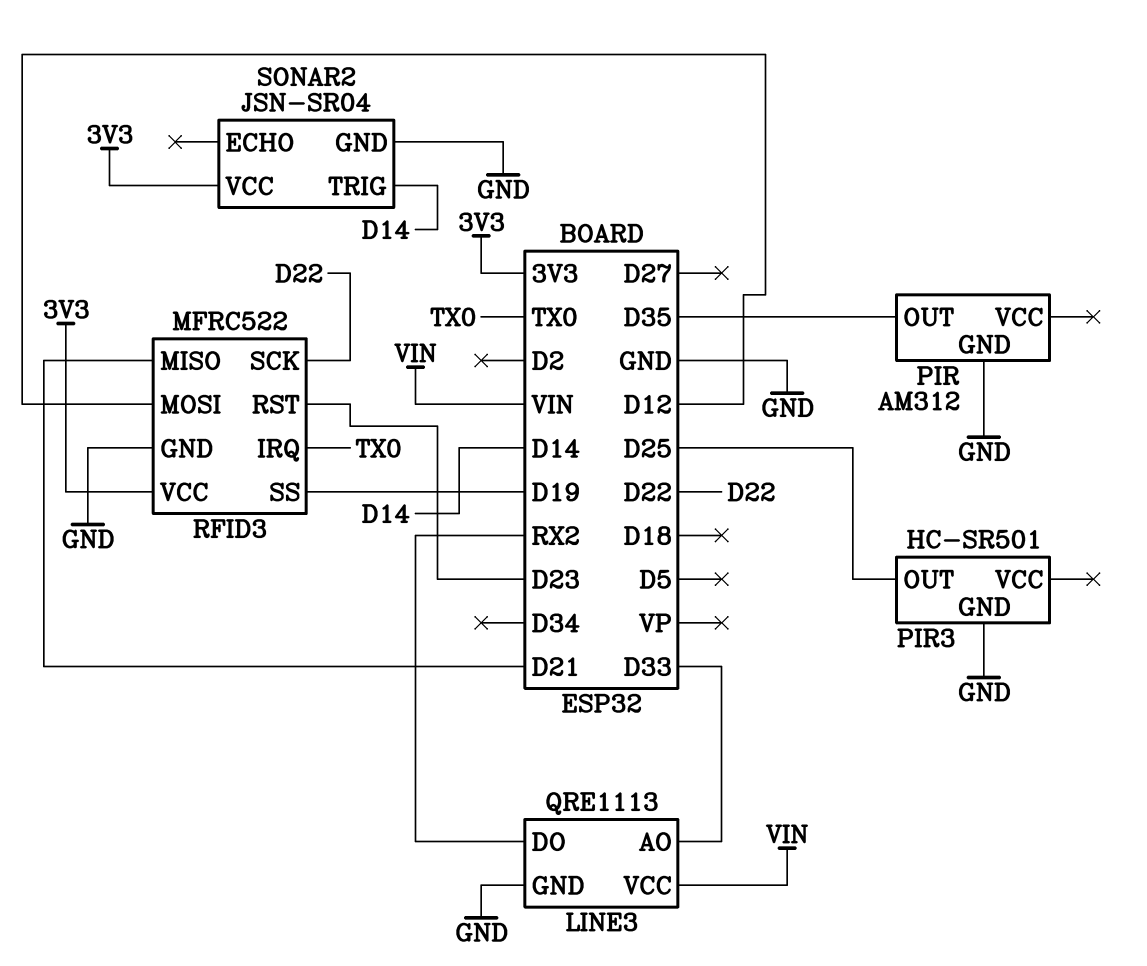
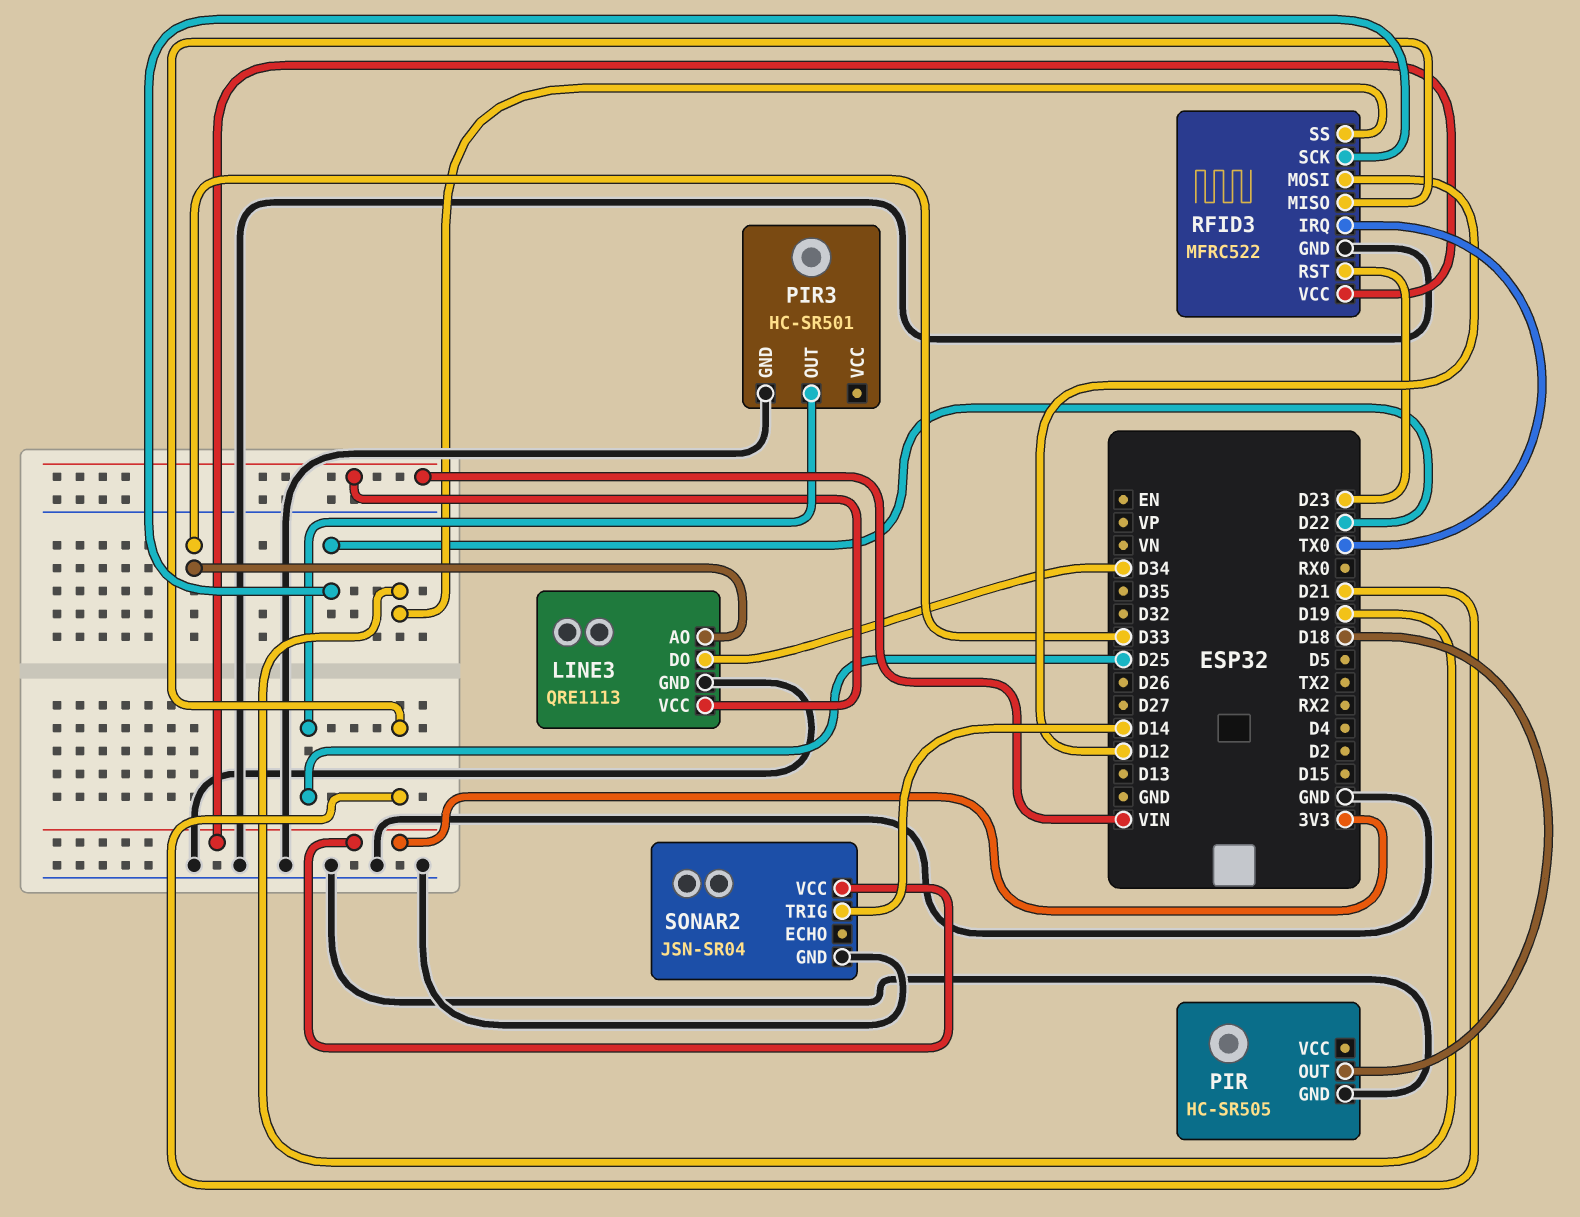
LINE3 pin DO: RX2 -> D34
PIR: AM312 -> HC-SR505
PIR pin OUT: D35 -> D18

